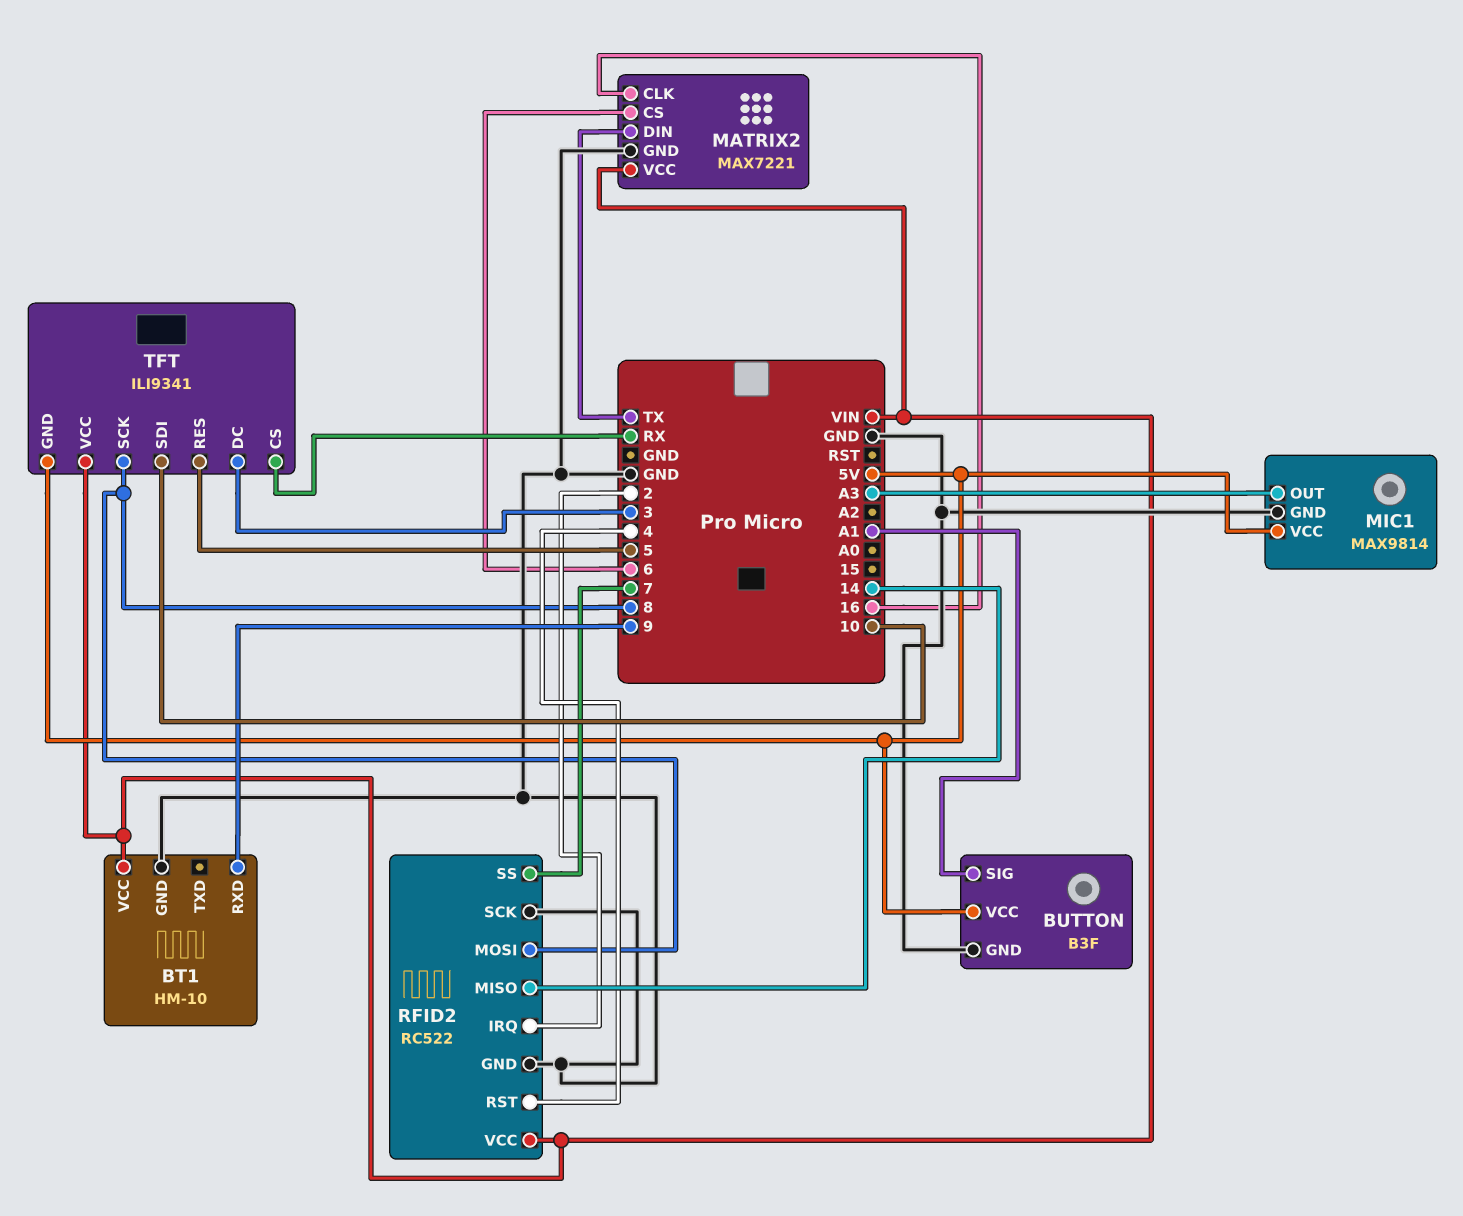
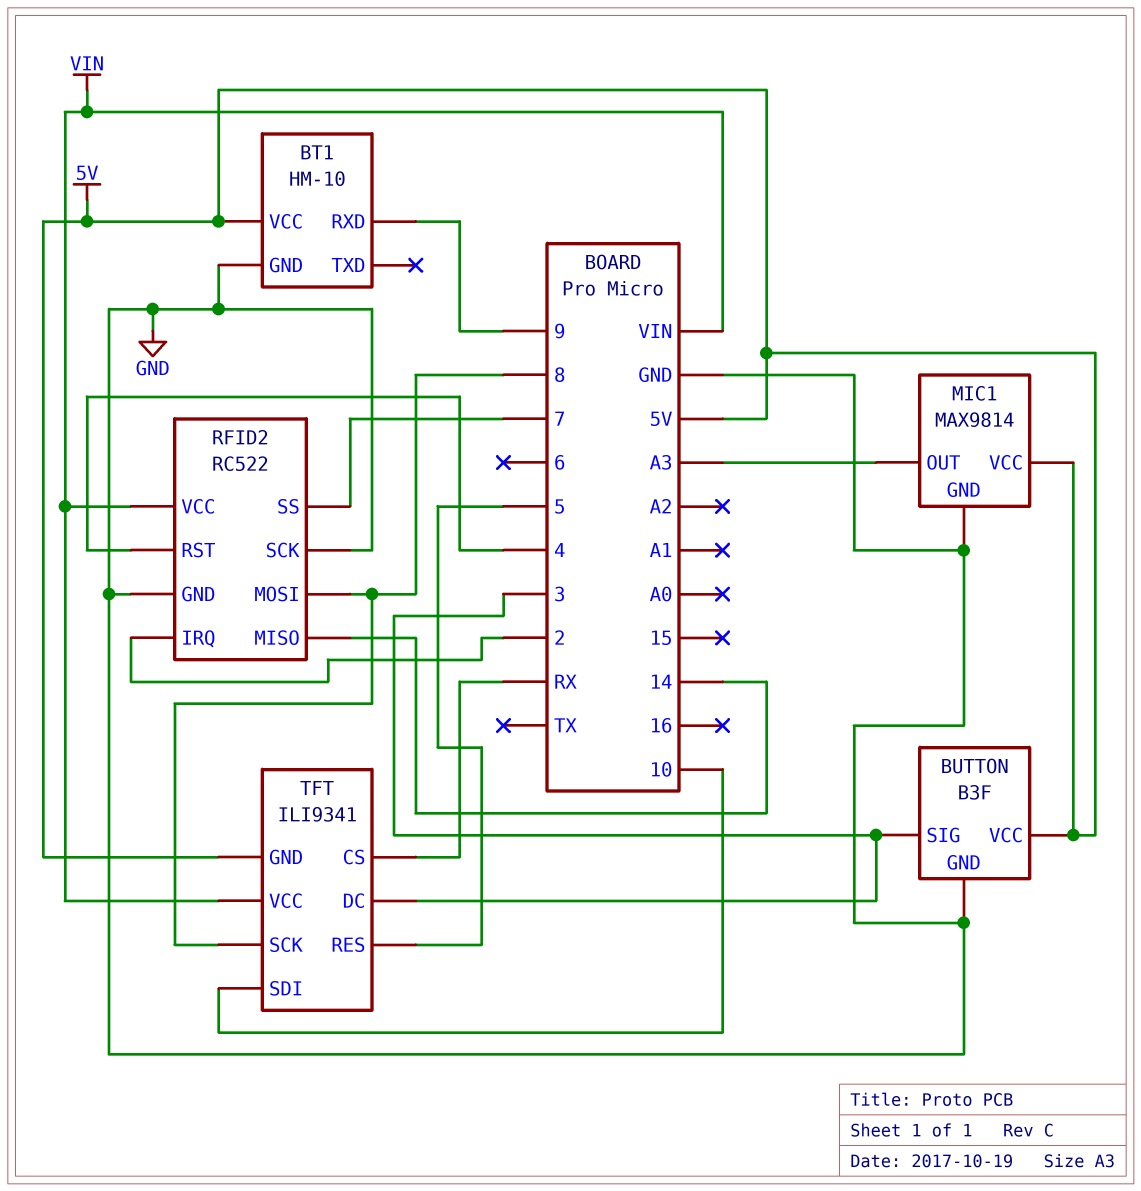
BT1 pin VCC: VIN -> 5V
BUTTON pin SIG: A1 -> 3
MATRIX2: MAX7221 -> none
MATRIX2 pin CLK: 16 -> none
MATRIX2 pin CS: 6 -> none
MATRIX2 pin DIN: TX -> none
MATRIX2 pin GND: GND -> none
MATRIX2 pin VCC: VIN -> none

